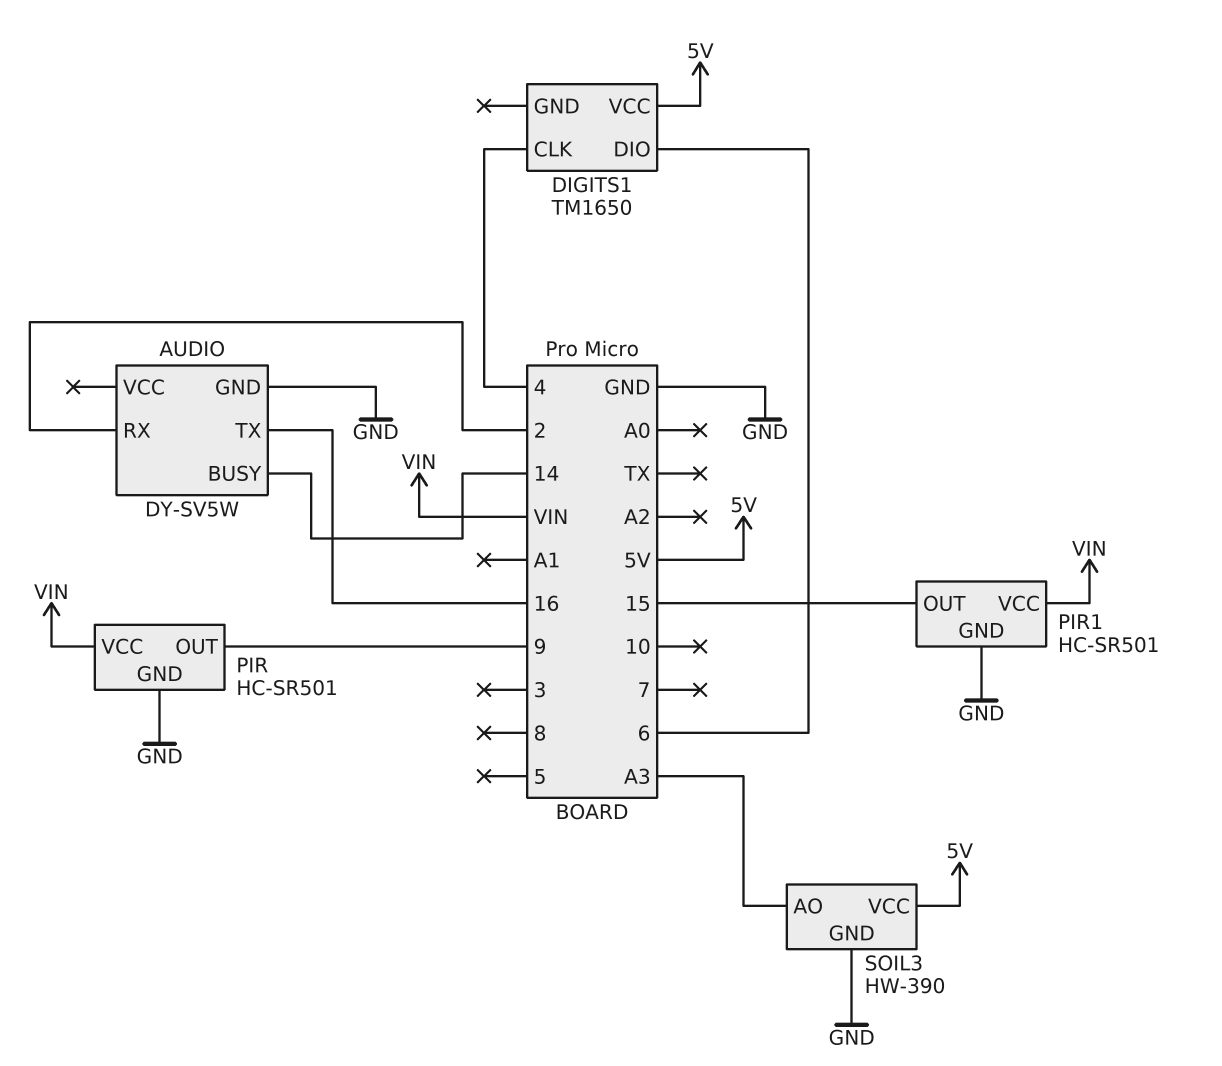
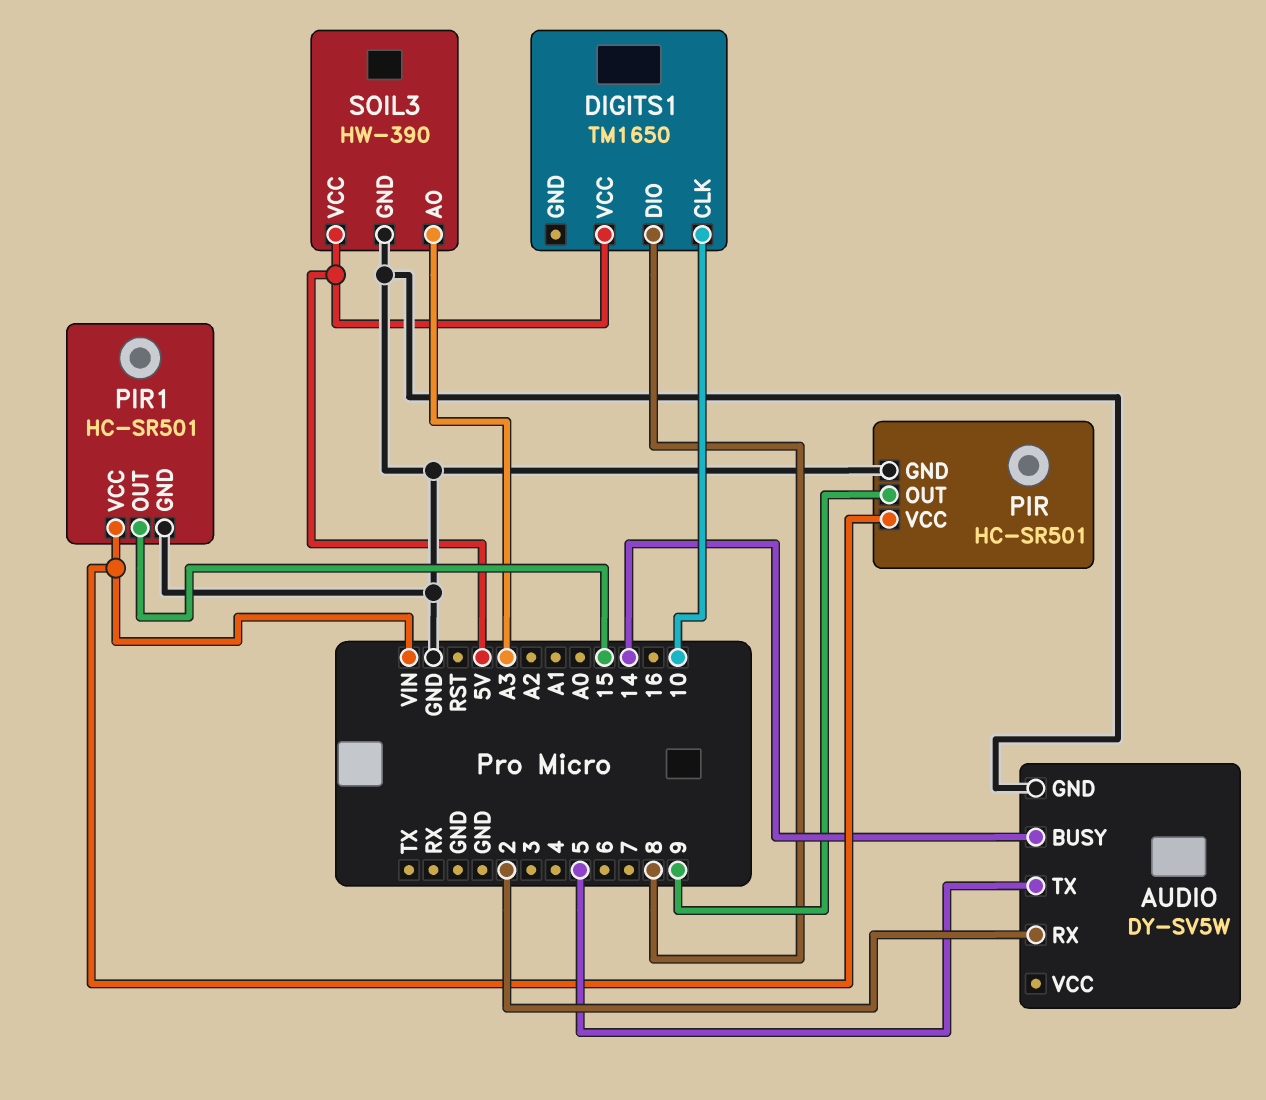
AUDIO pin TX: 16 -> 5
DIGITS1 pin CLK: 4 -> 10
DIGITS1 pin DIO: 6 -> 8

